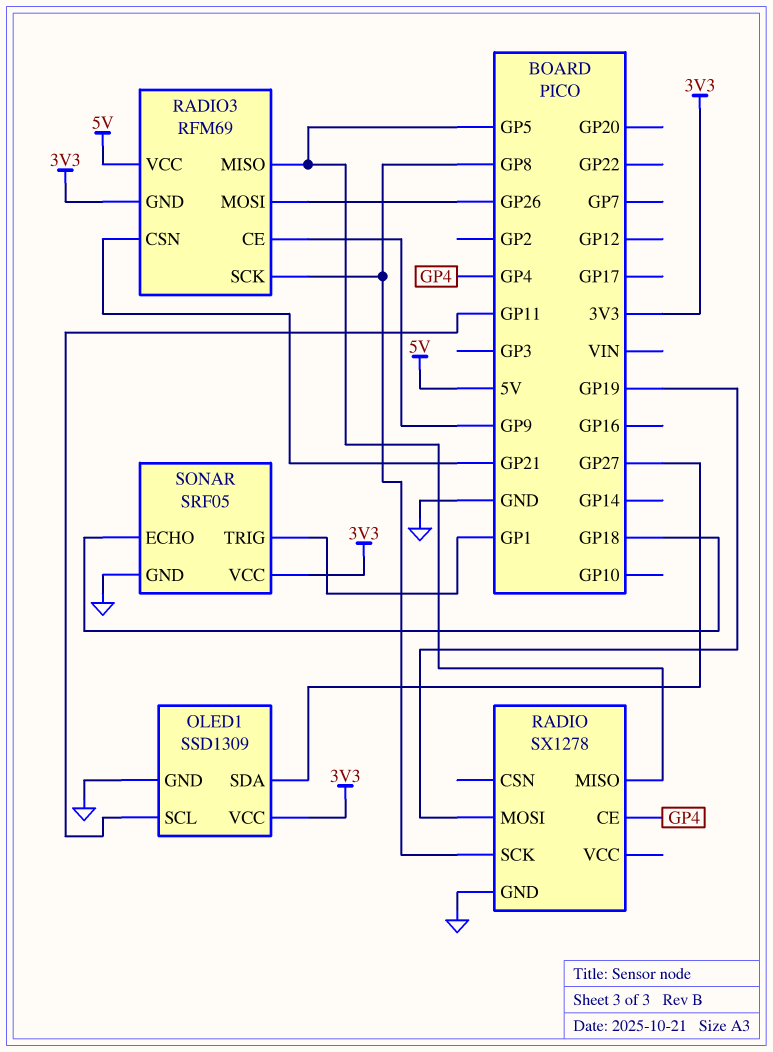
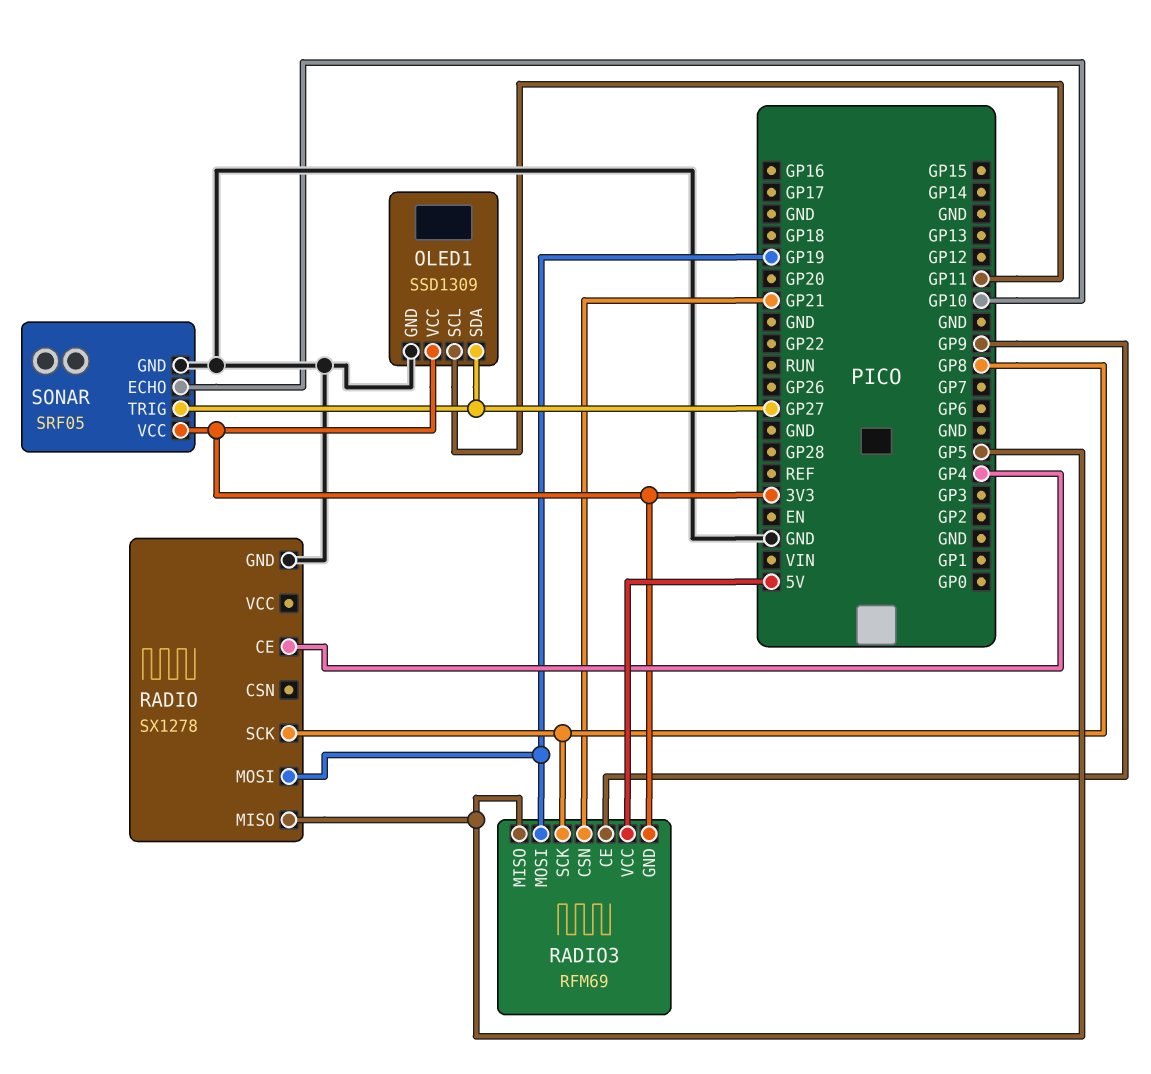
RADIO3 pin MOSI: GP26 -> GP19
SONAR pin ECHO: GP18 -> GP10
SONAR pin TRIG: GP1 -> GP27

